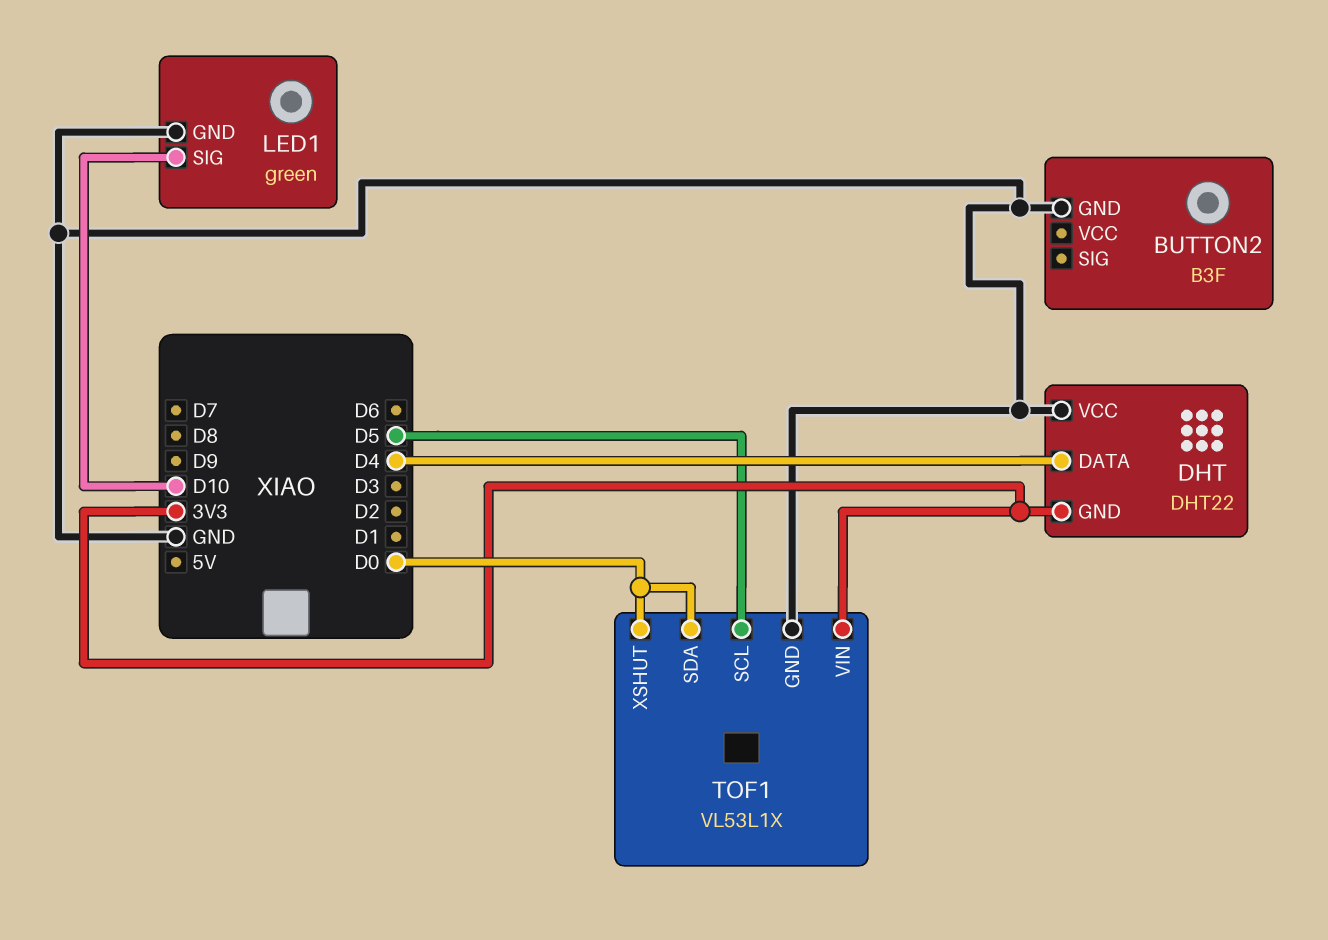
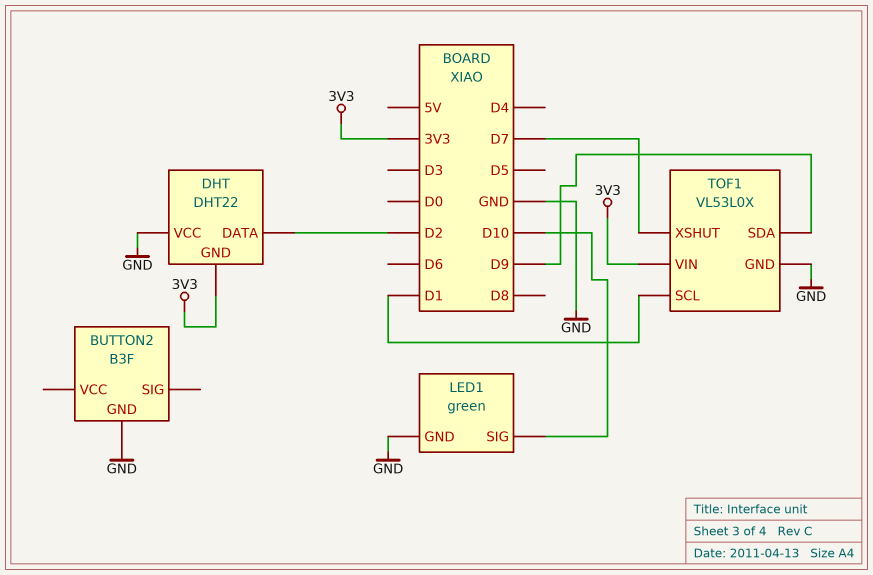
DHT pin DATA: D4 -> D2
TOF1: VL53L1X -> VL53L0X
TOF1 pin SCL: D5 -> D1
TOF1 pin SDA: D0 -> D9
TOF1 pin XSHUT: D0 -> D7

